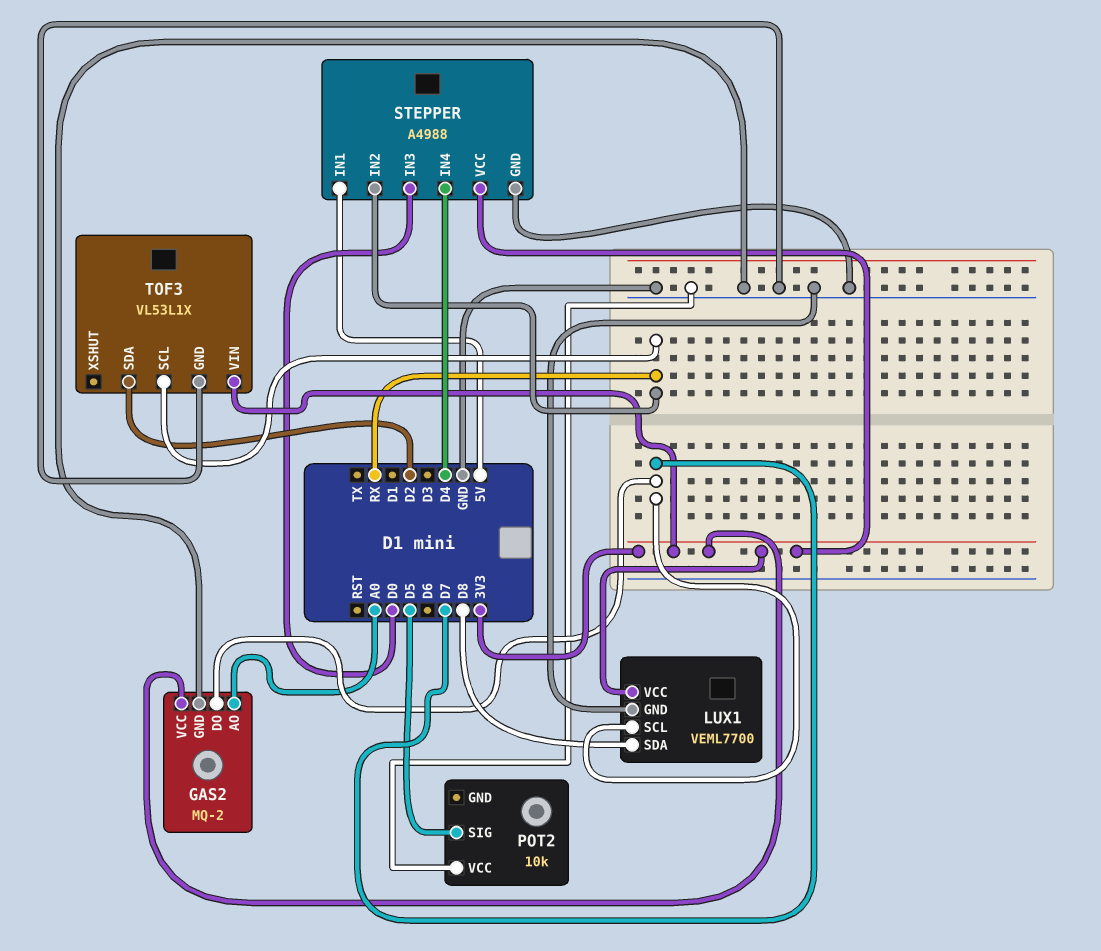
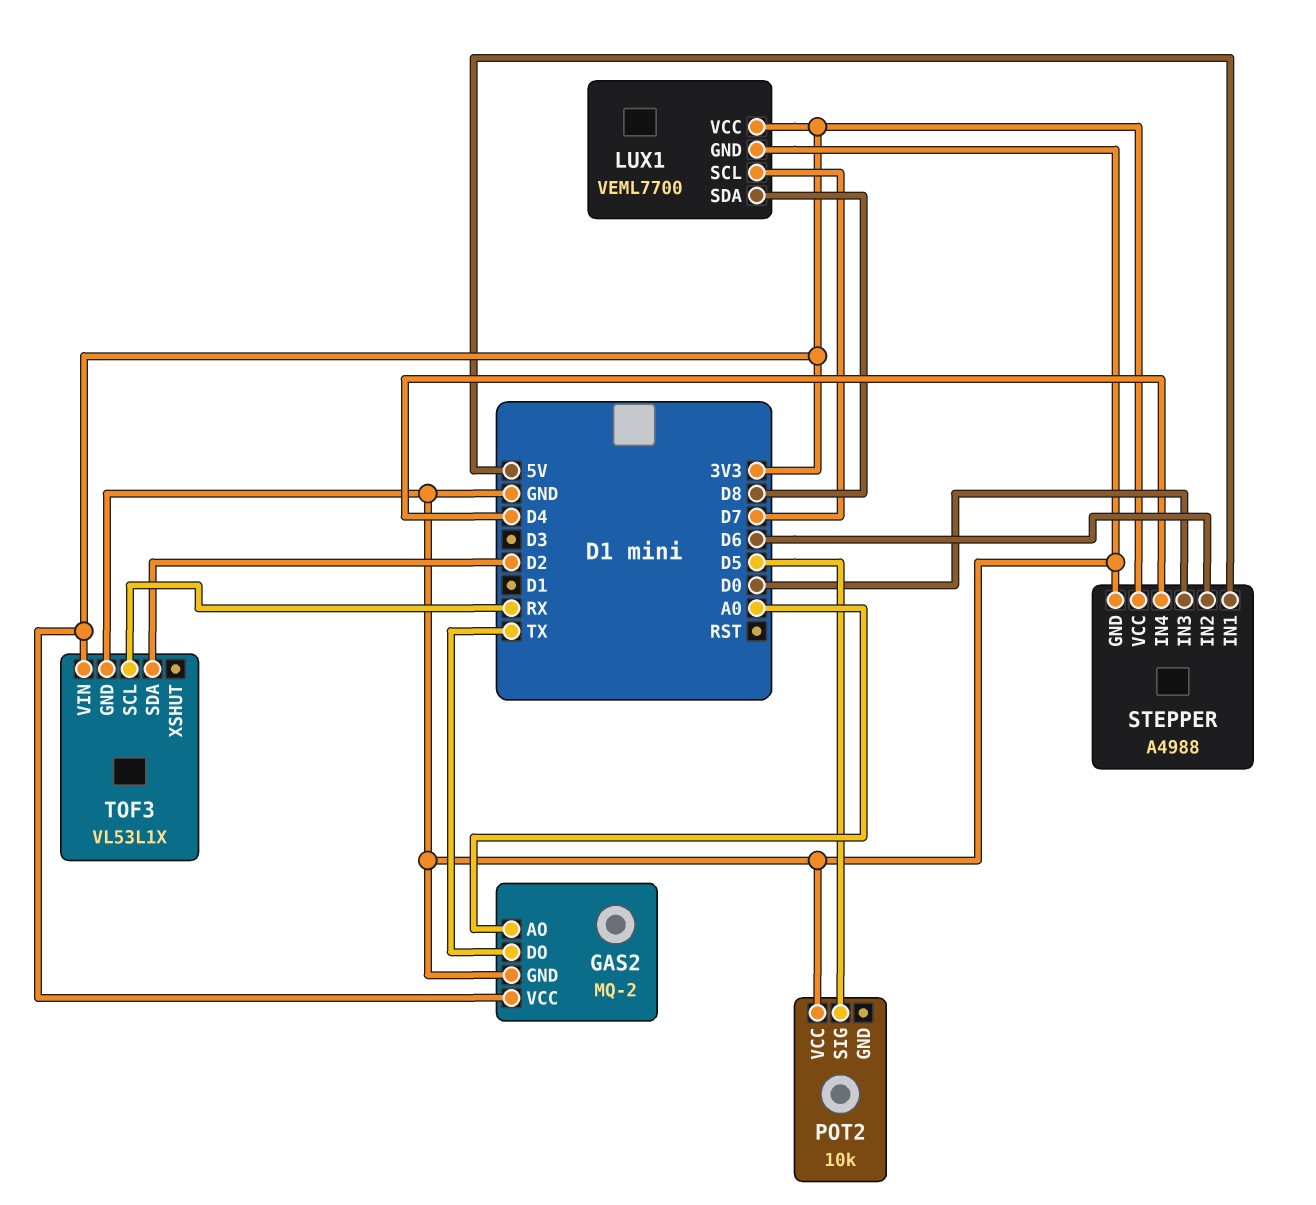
GAS2 pin DO: D7 -> TX
STEPPER pin IN2: RX -> D6

